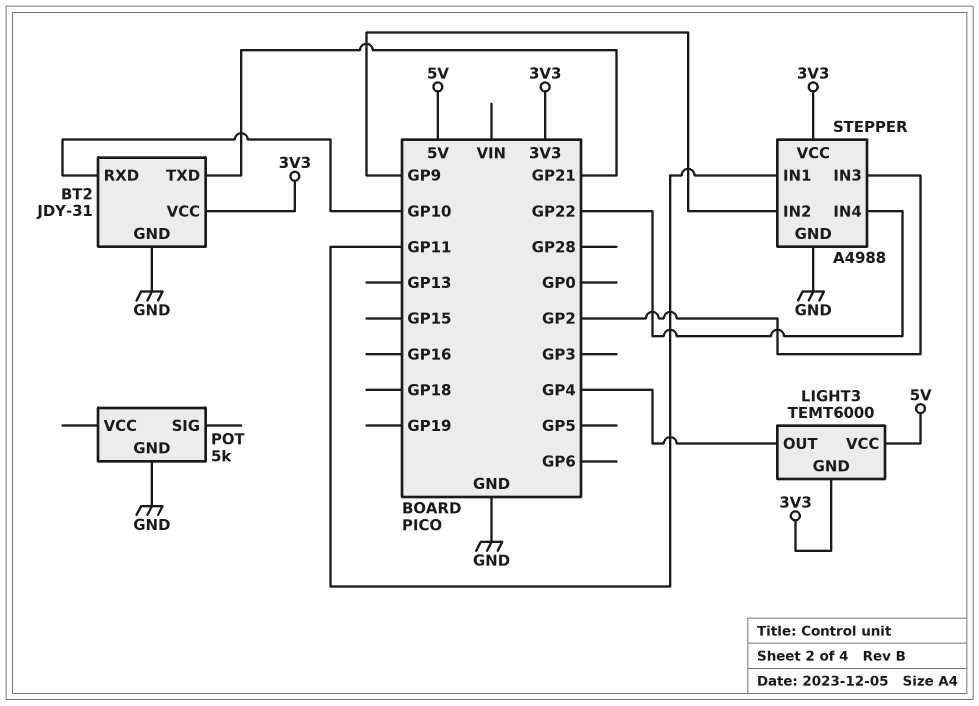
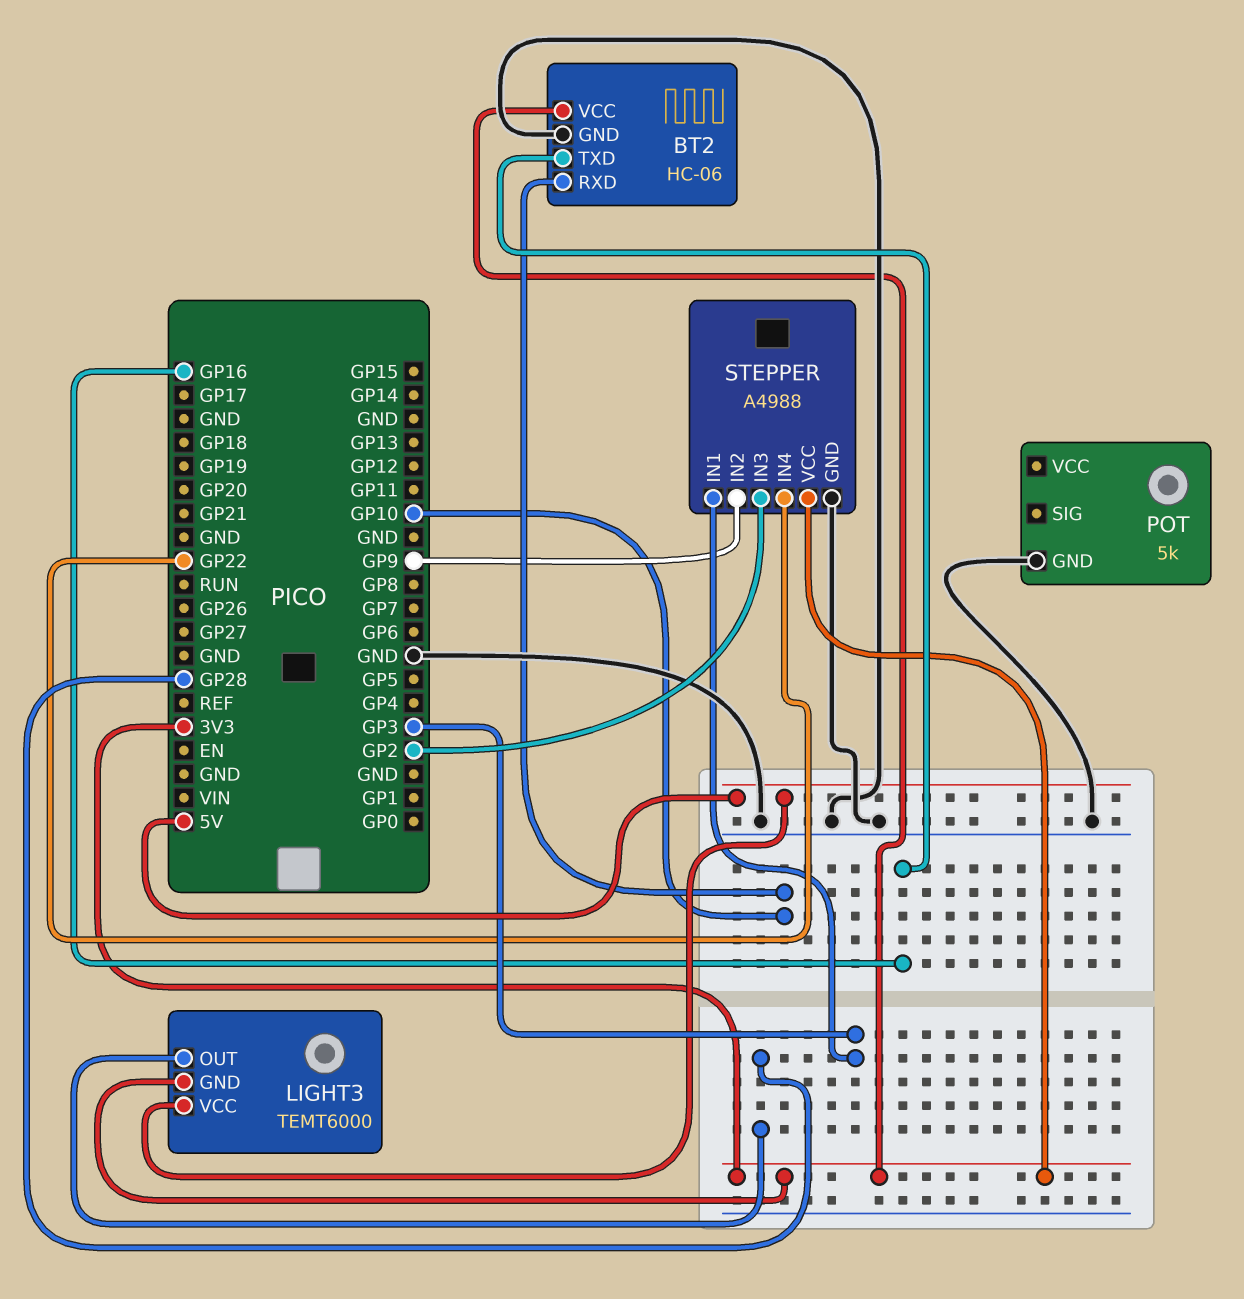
BT2: JDY-31 -> HC-06
BT2 pin TXD: GP21 -> GP16
LIGHT3 pin OUT: GP4 -> GP28
STEPPER pin IN1: GP11 -> GP3

